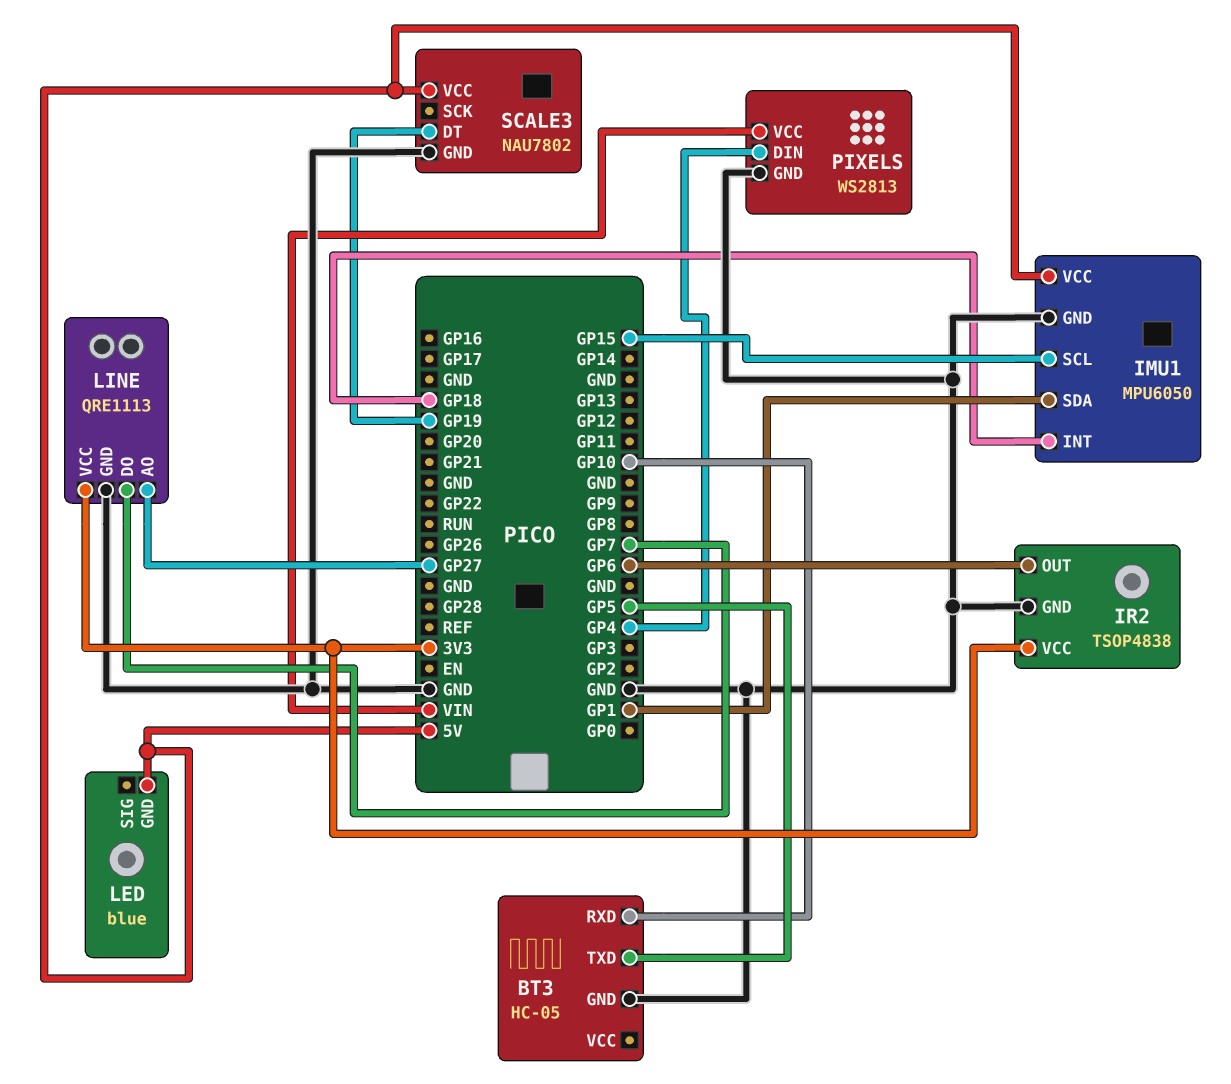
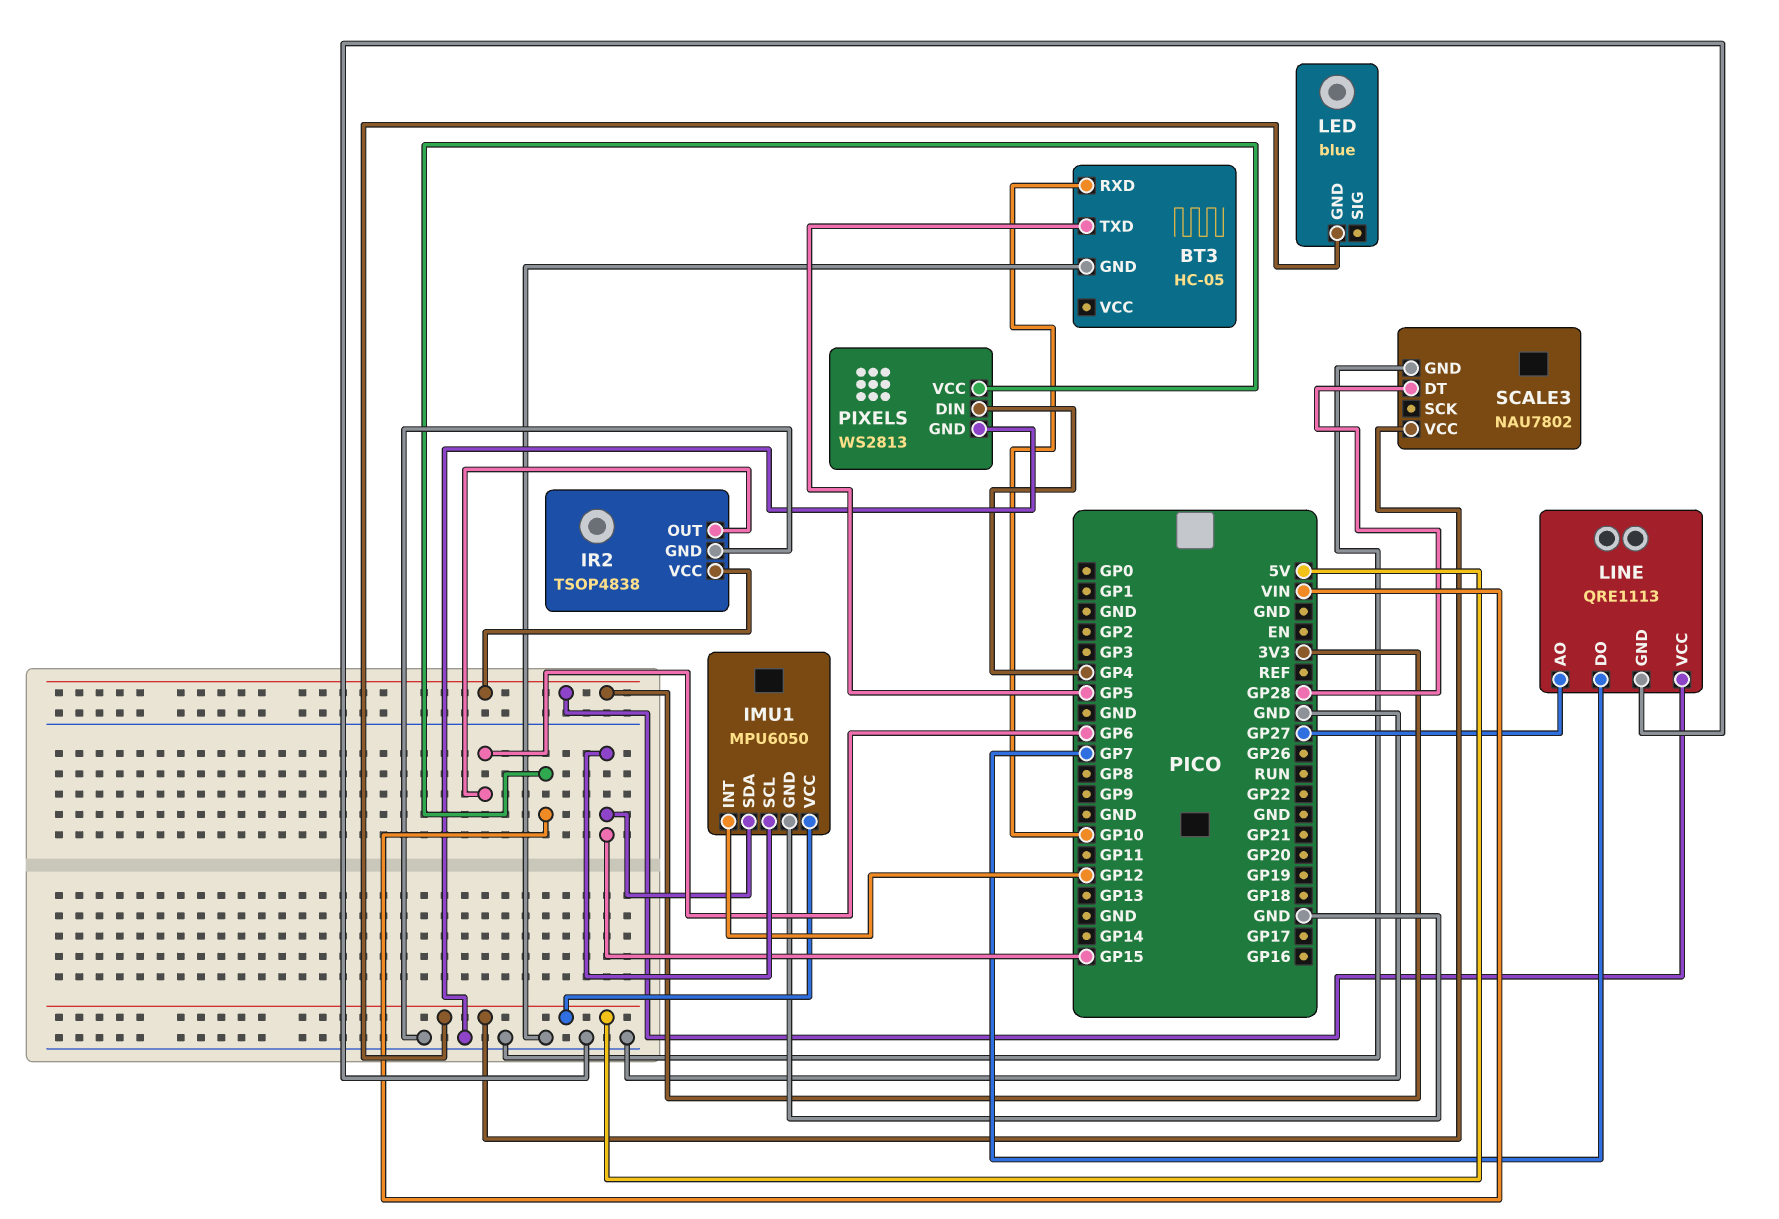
IMU1 pin INT: GP18 -> GP12
IMU1 pin SDA: GP1 -> GP15
SCALE3 pin DT: GP19 -> GP28

